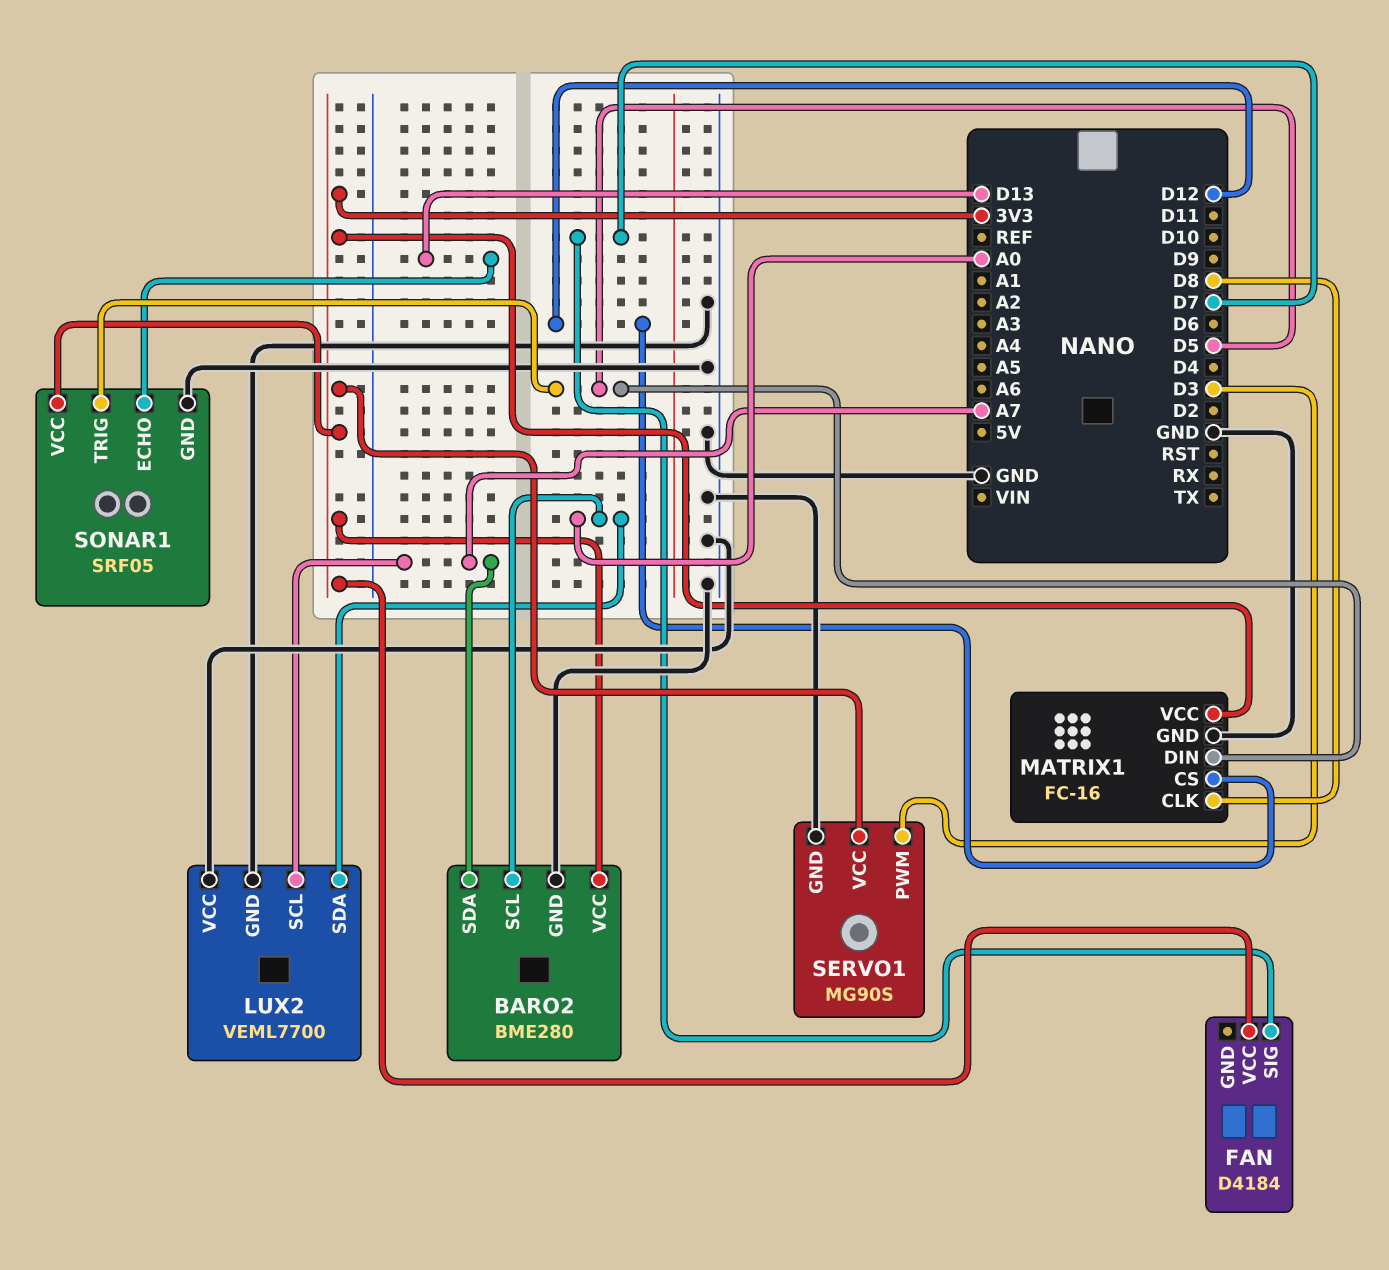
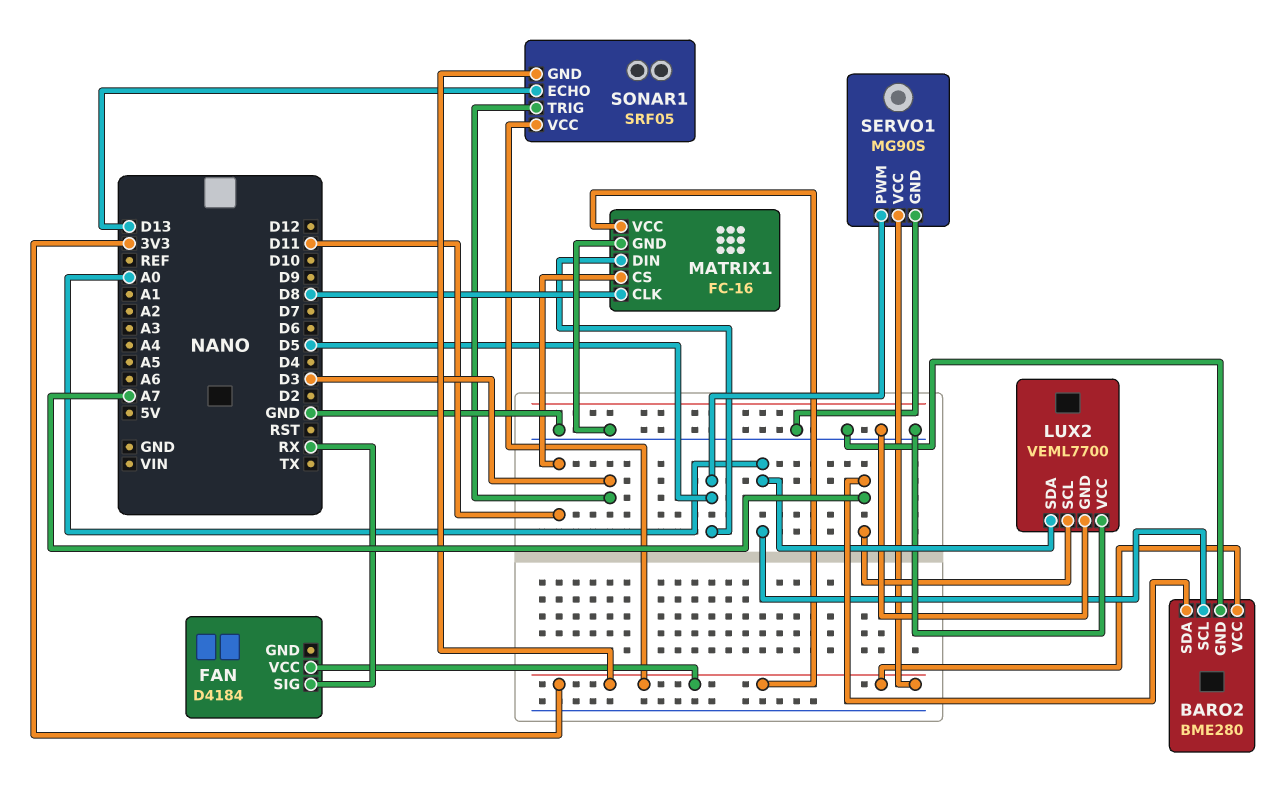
FAN pin SIG: D7 -> RX
MATRIX1 pin CS: D12 -> D11
SERVO1 pin PWM: D3 -> D5
SONAR1 pin GND: GND -> 3V3
SONAR1 pin TRIG: D5 -> D3

